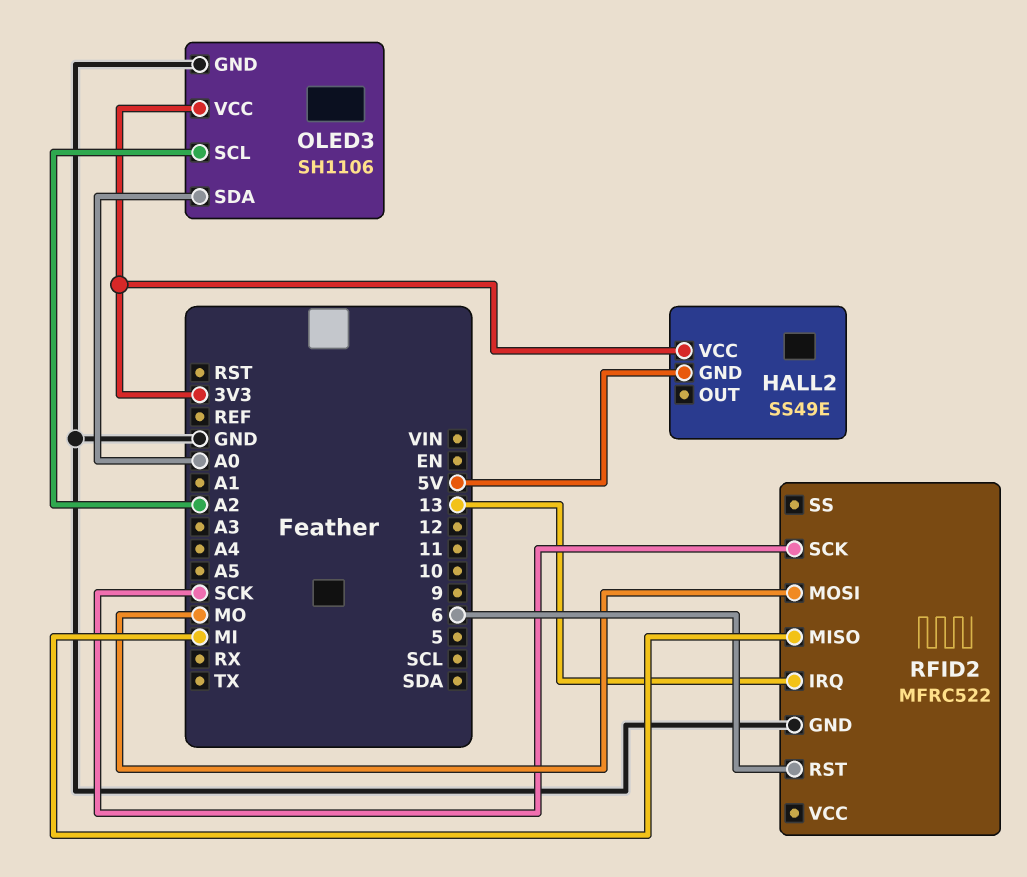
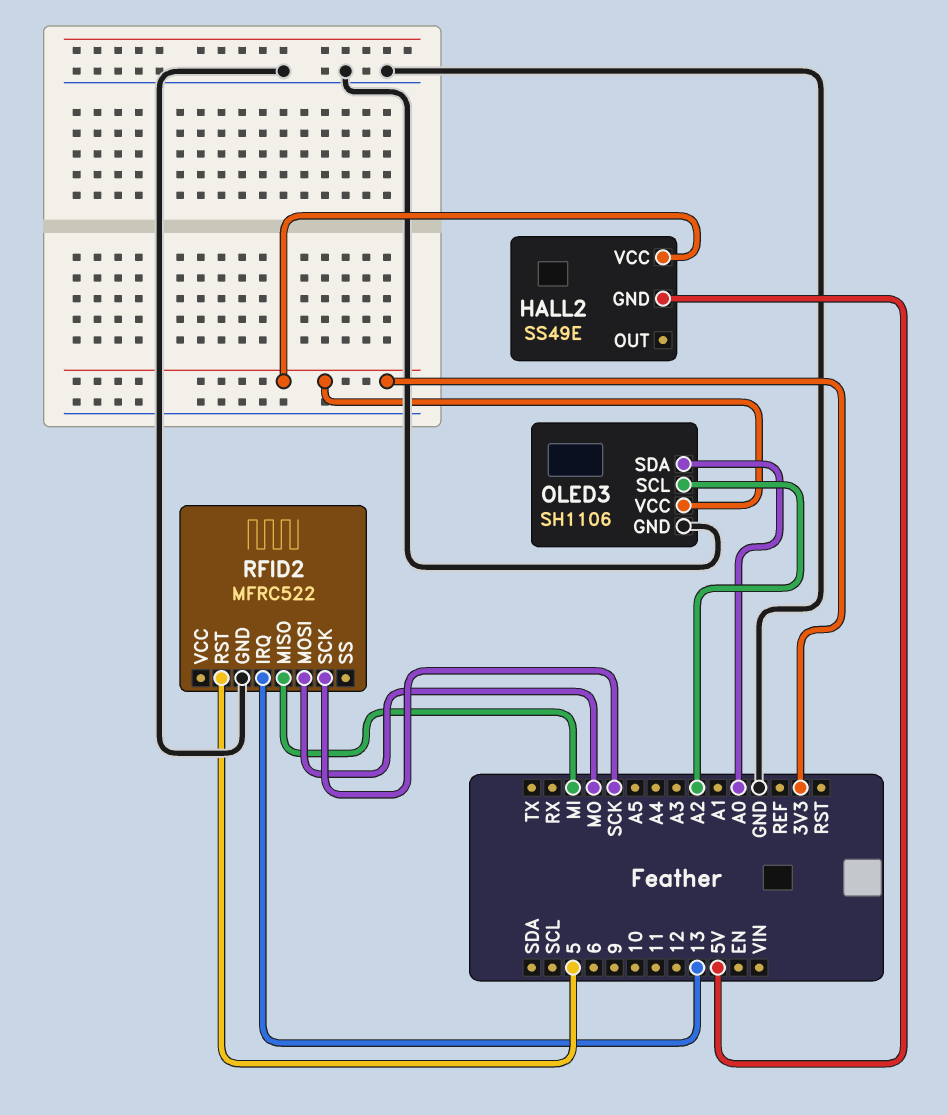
RFID2 pin RST: 6 -> 5

